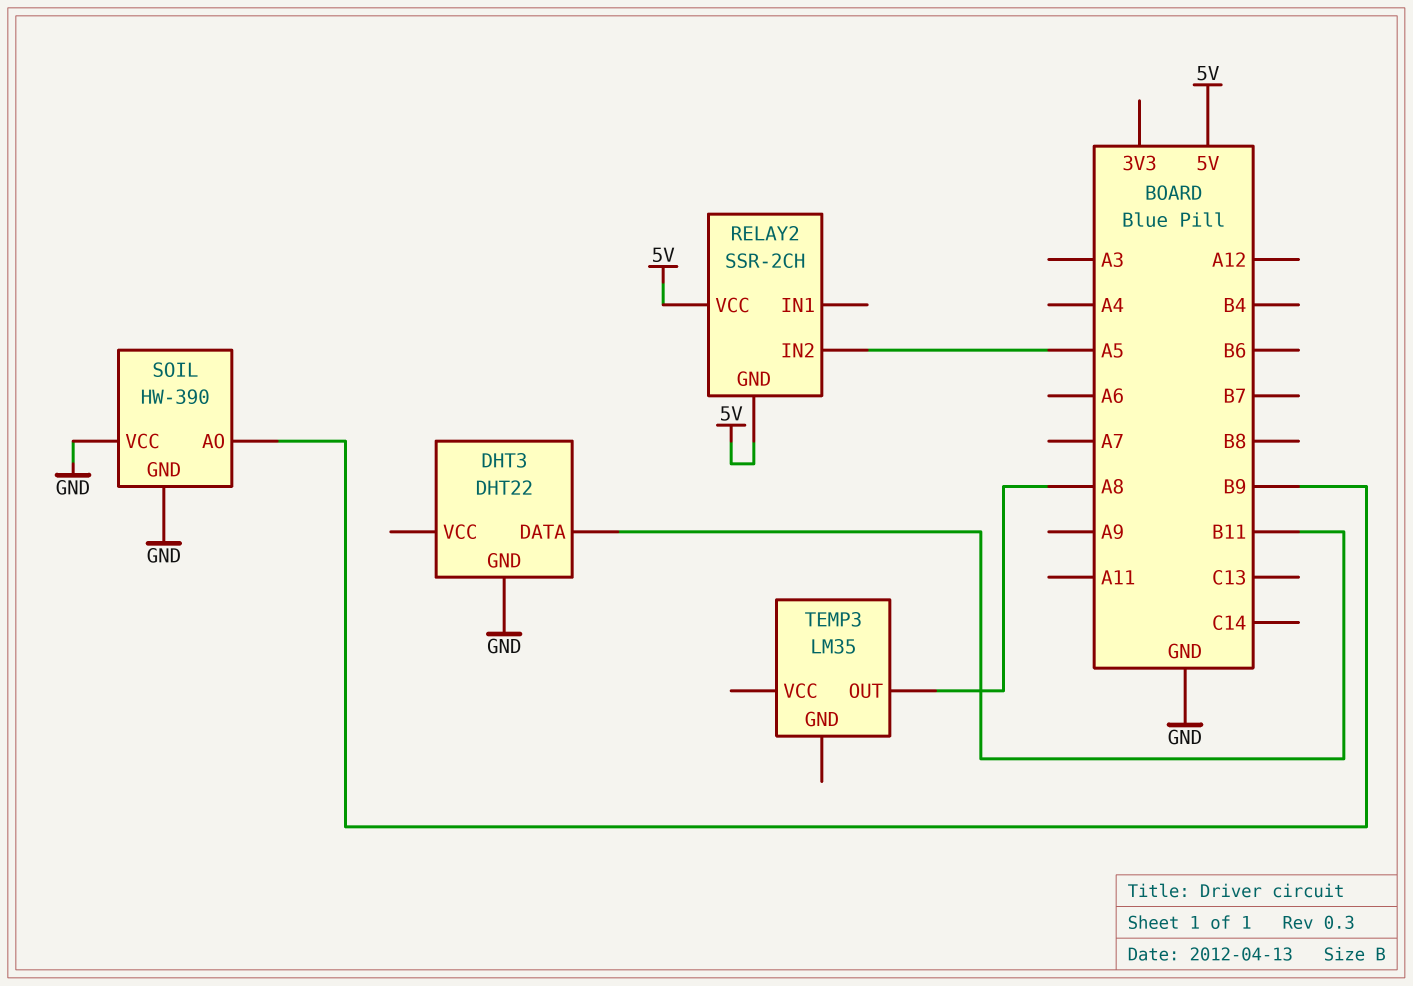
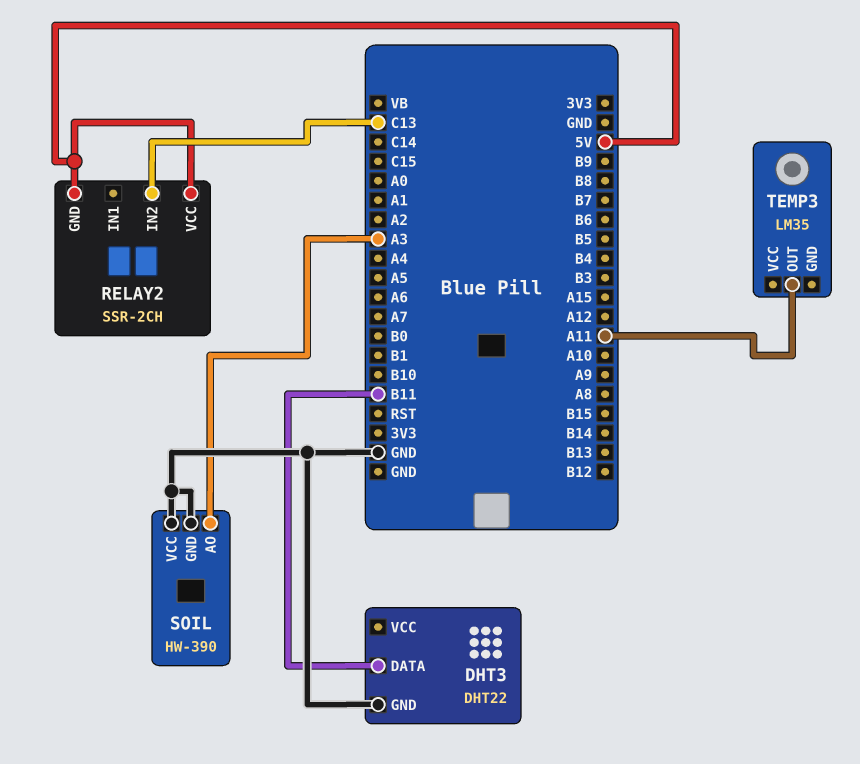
RELAY2 pin IN2: A5 -> C13
SOIL pin AO: B9 -> A3
TEMP3 pin OUT: A8 -> A11

